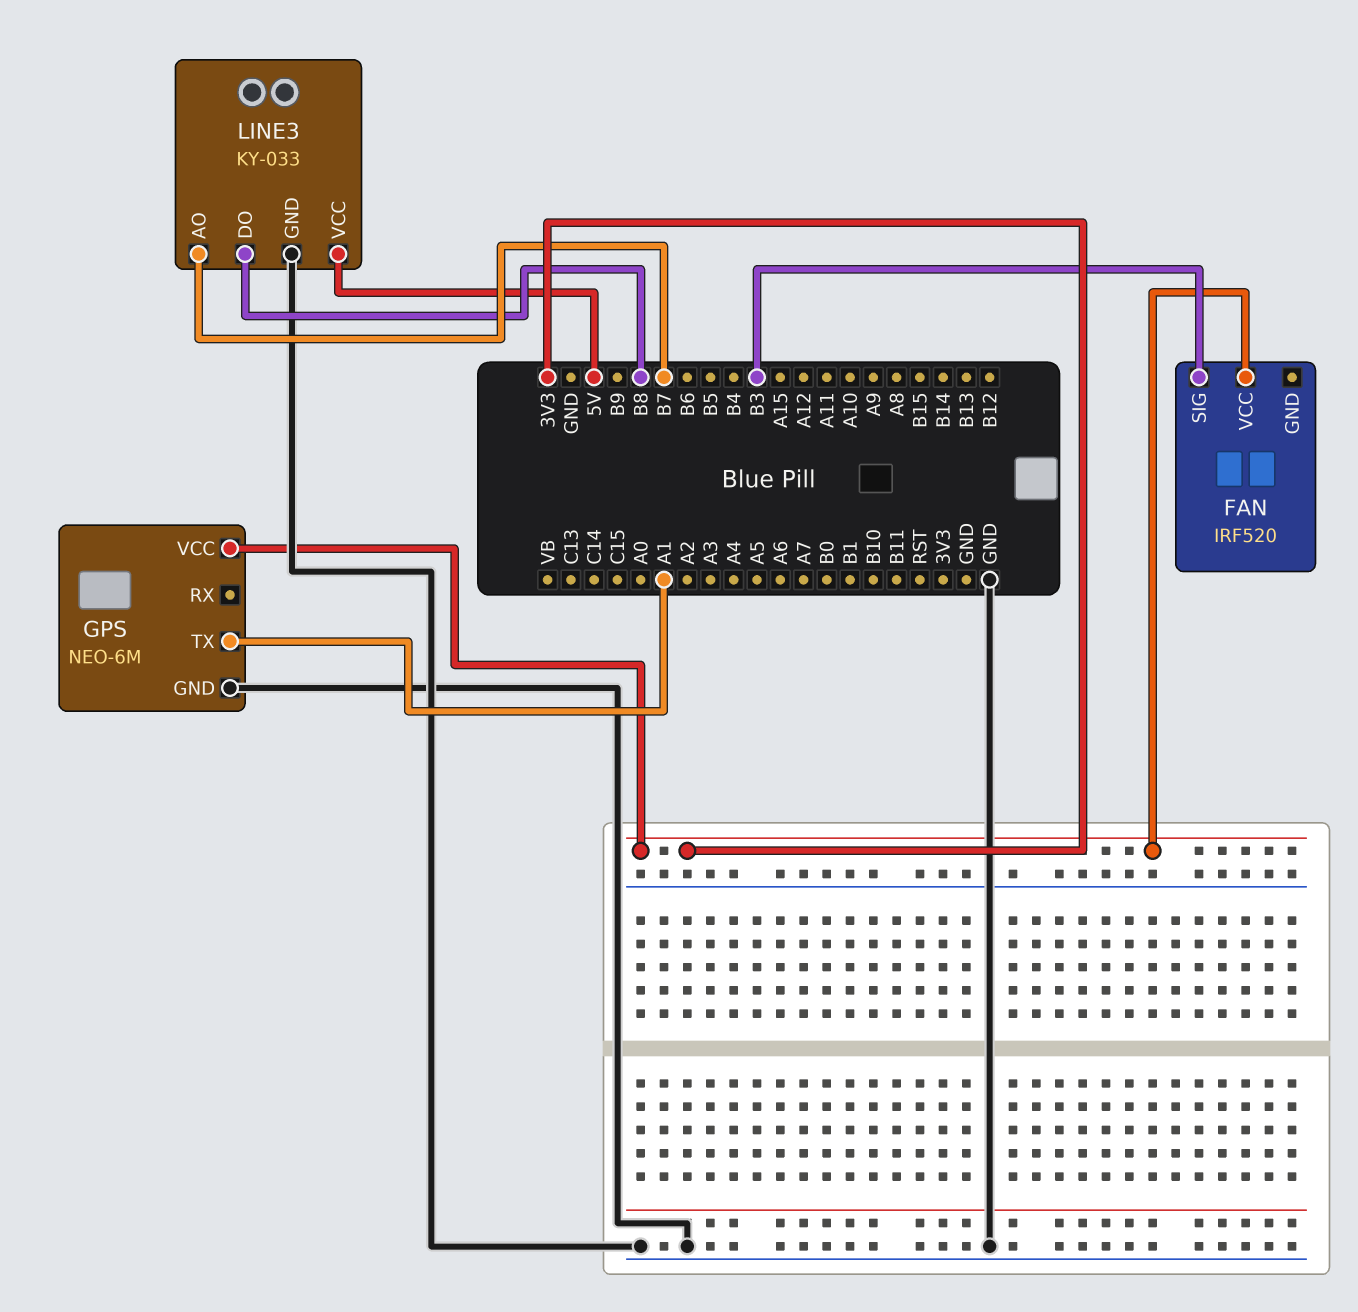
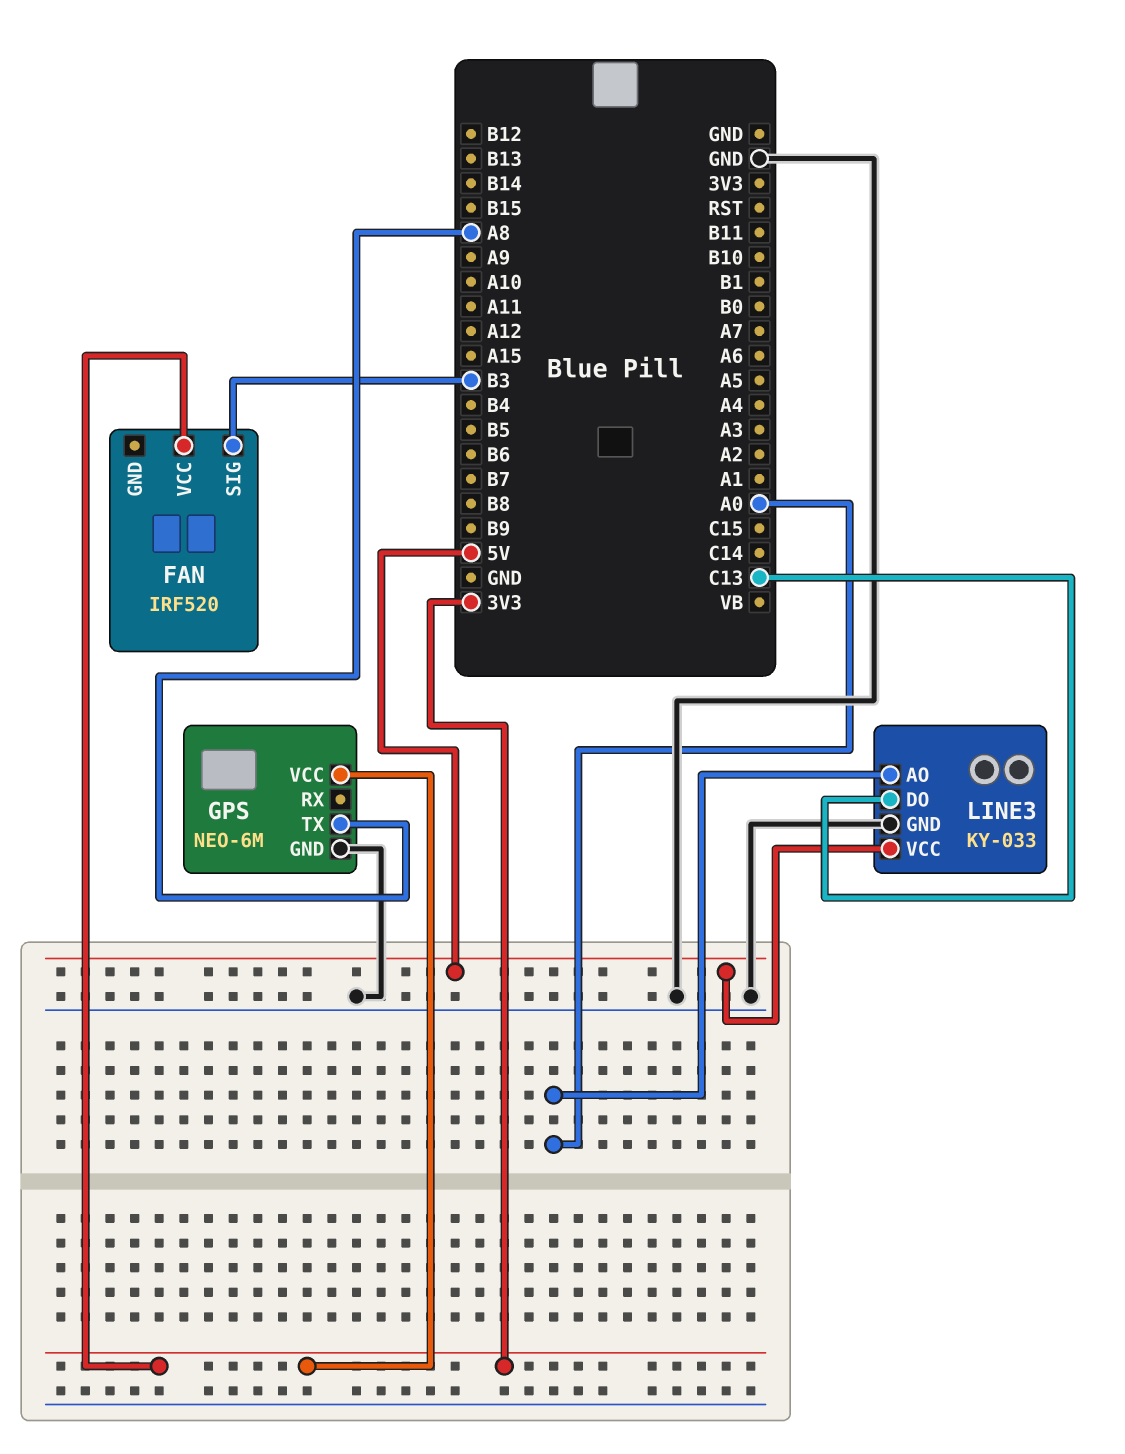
GPS pin TX: A1 -> A8
LINE3 pin AO: B7 -> A0
LINE3 pin DO: B8 -> C13

